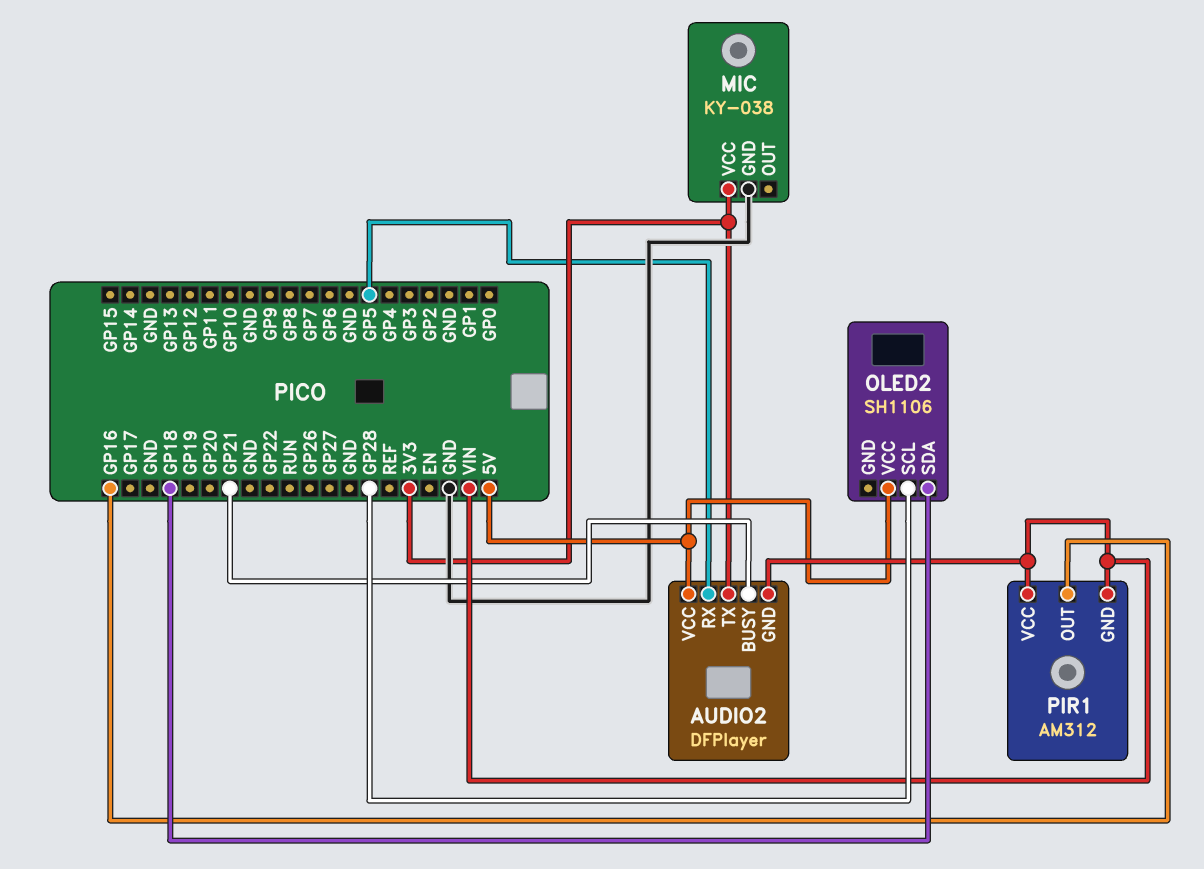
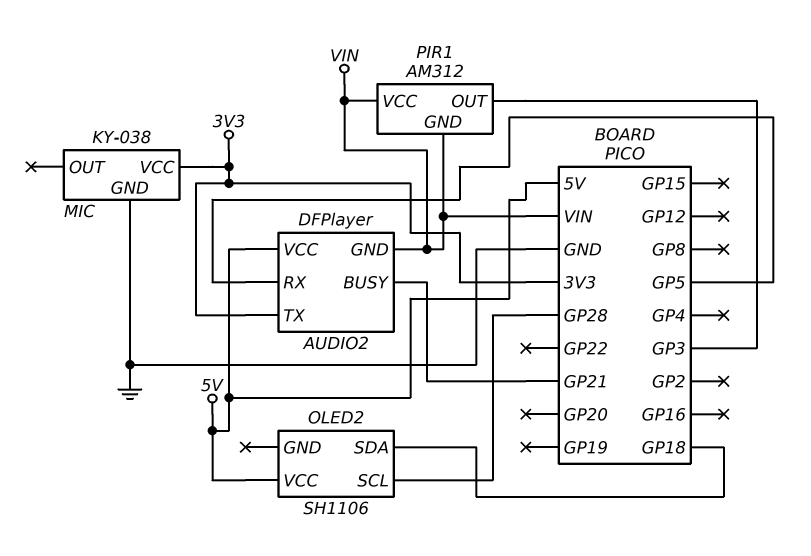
PIR1 pin OUT: GP16 -> GP3

